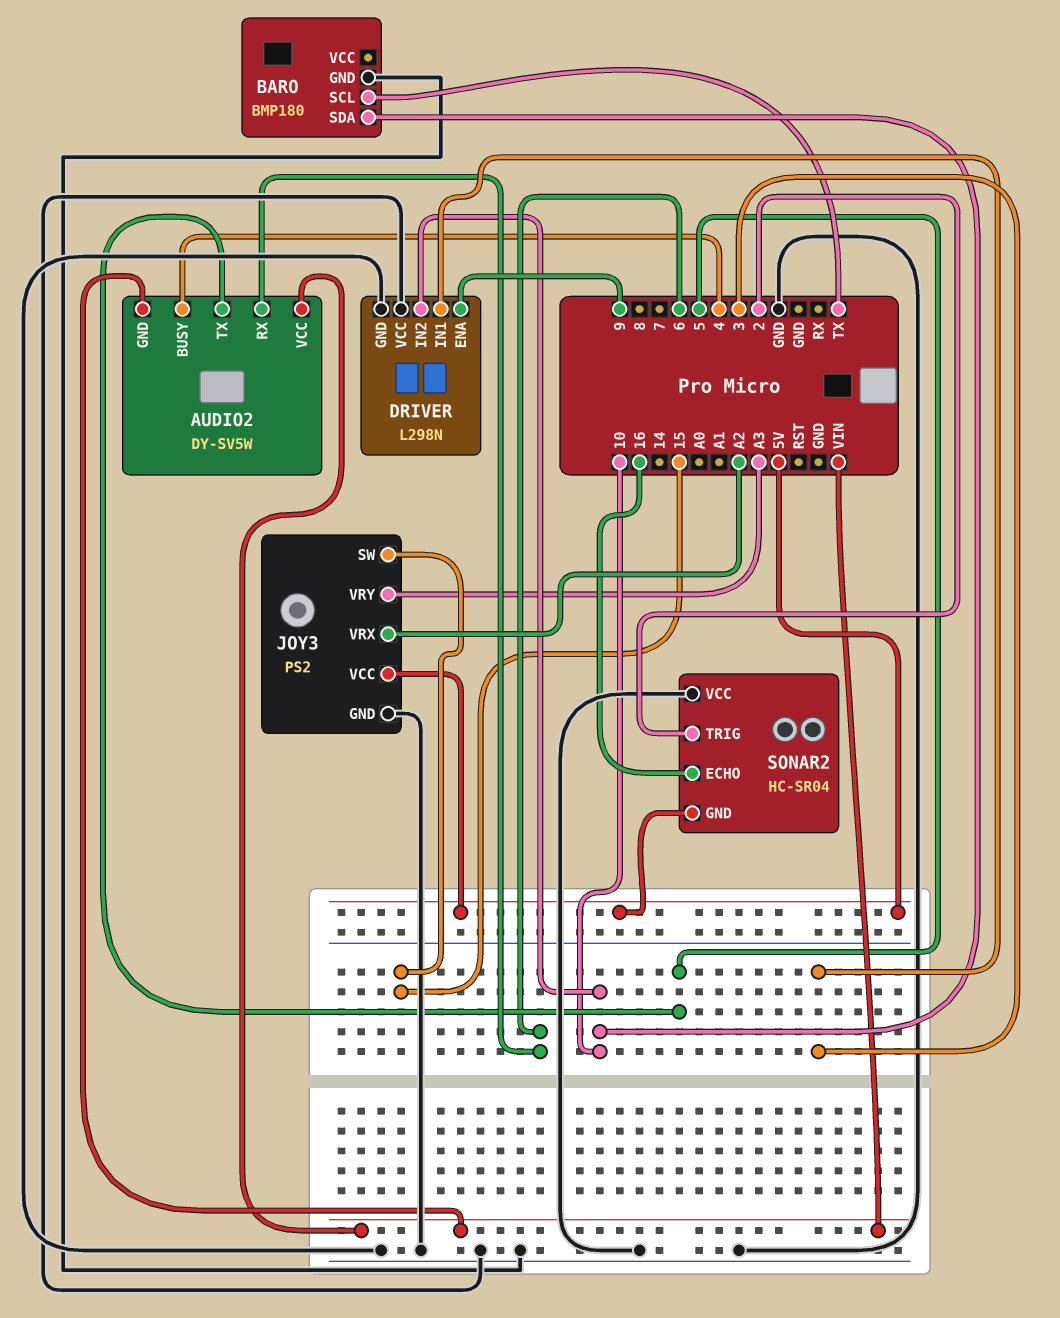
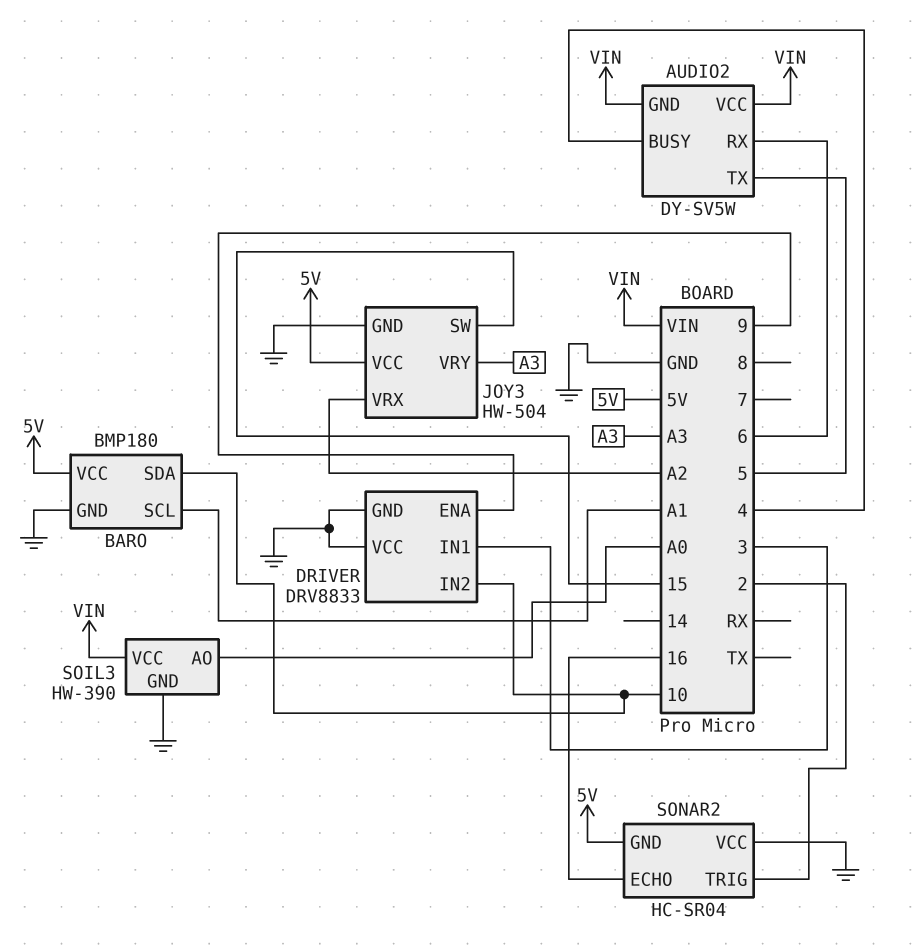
BARO pin SCL: TX -> A1
BARO pin VCC: none -> 5V
DRIVER: L298N -> DRV8833
JOY3: PS2 -> HW-504
SOIL3: none -> HW-390
SOIL3 pin AO: none -> A0
SOIL3 pin GND: none -> GND
SOIL3 pin VCC: none -> VIN

